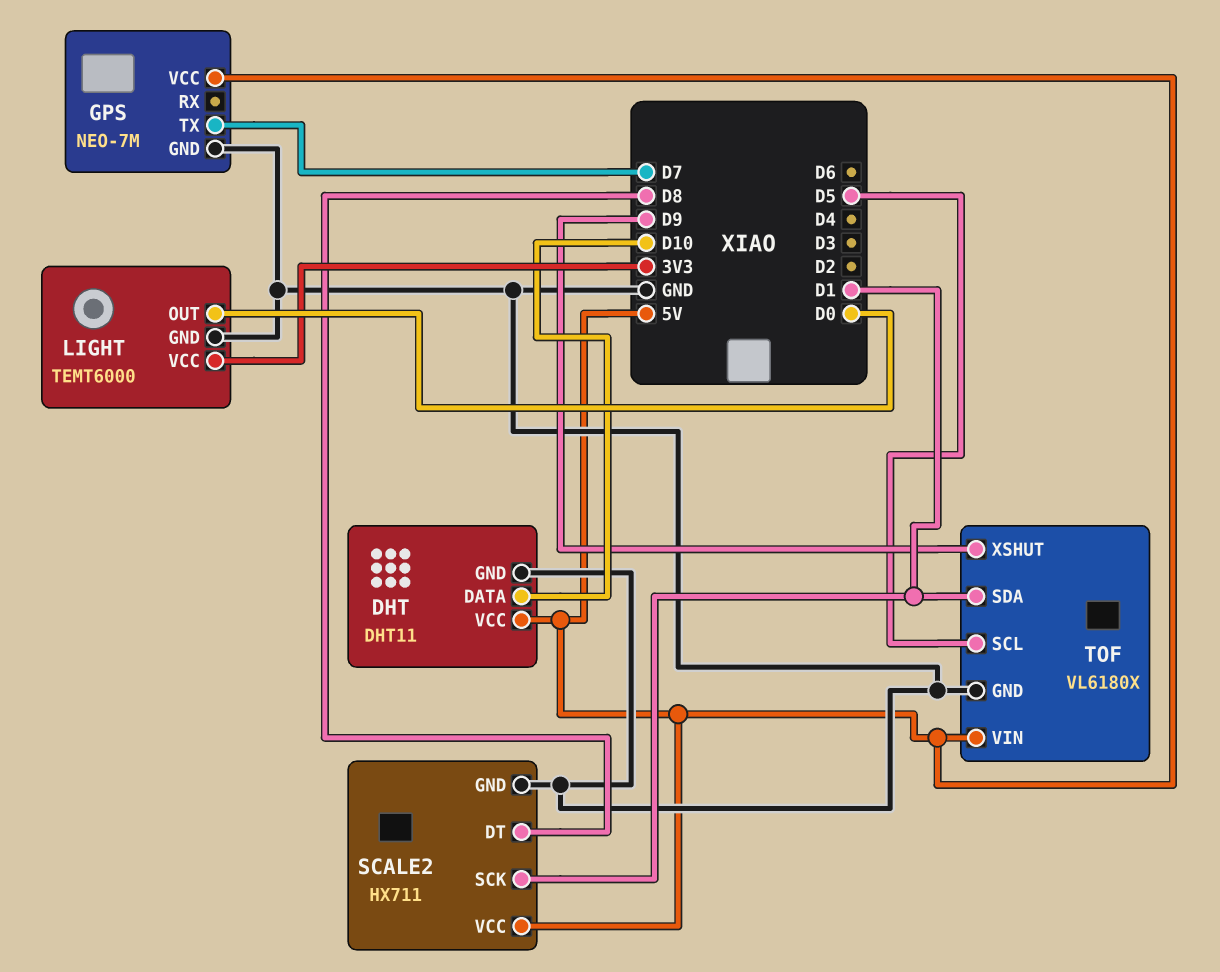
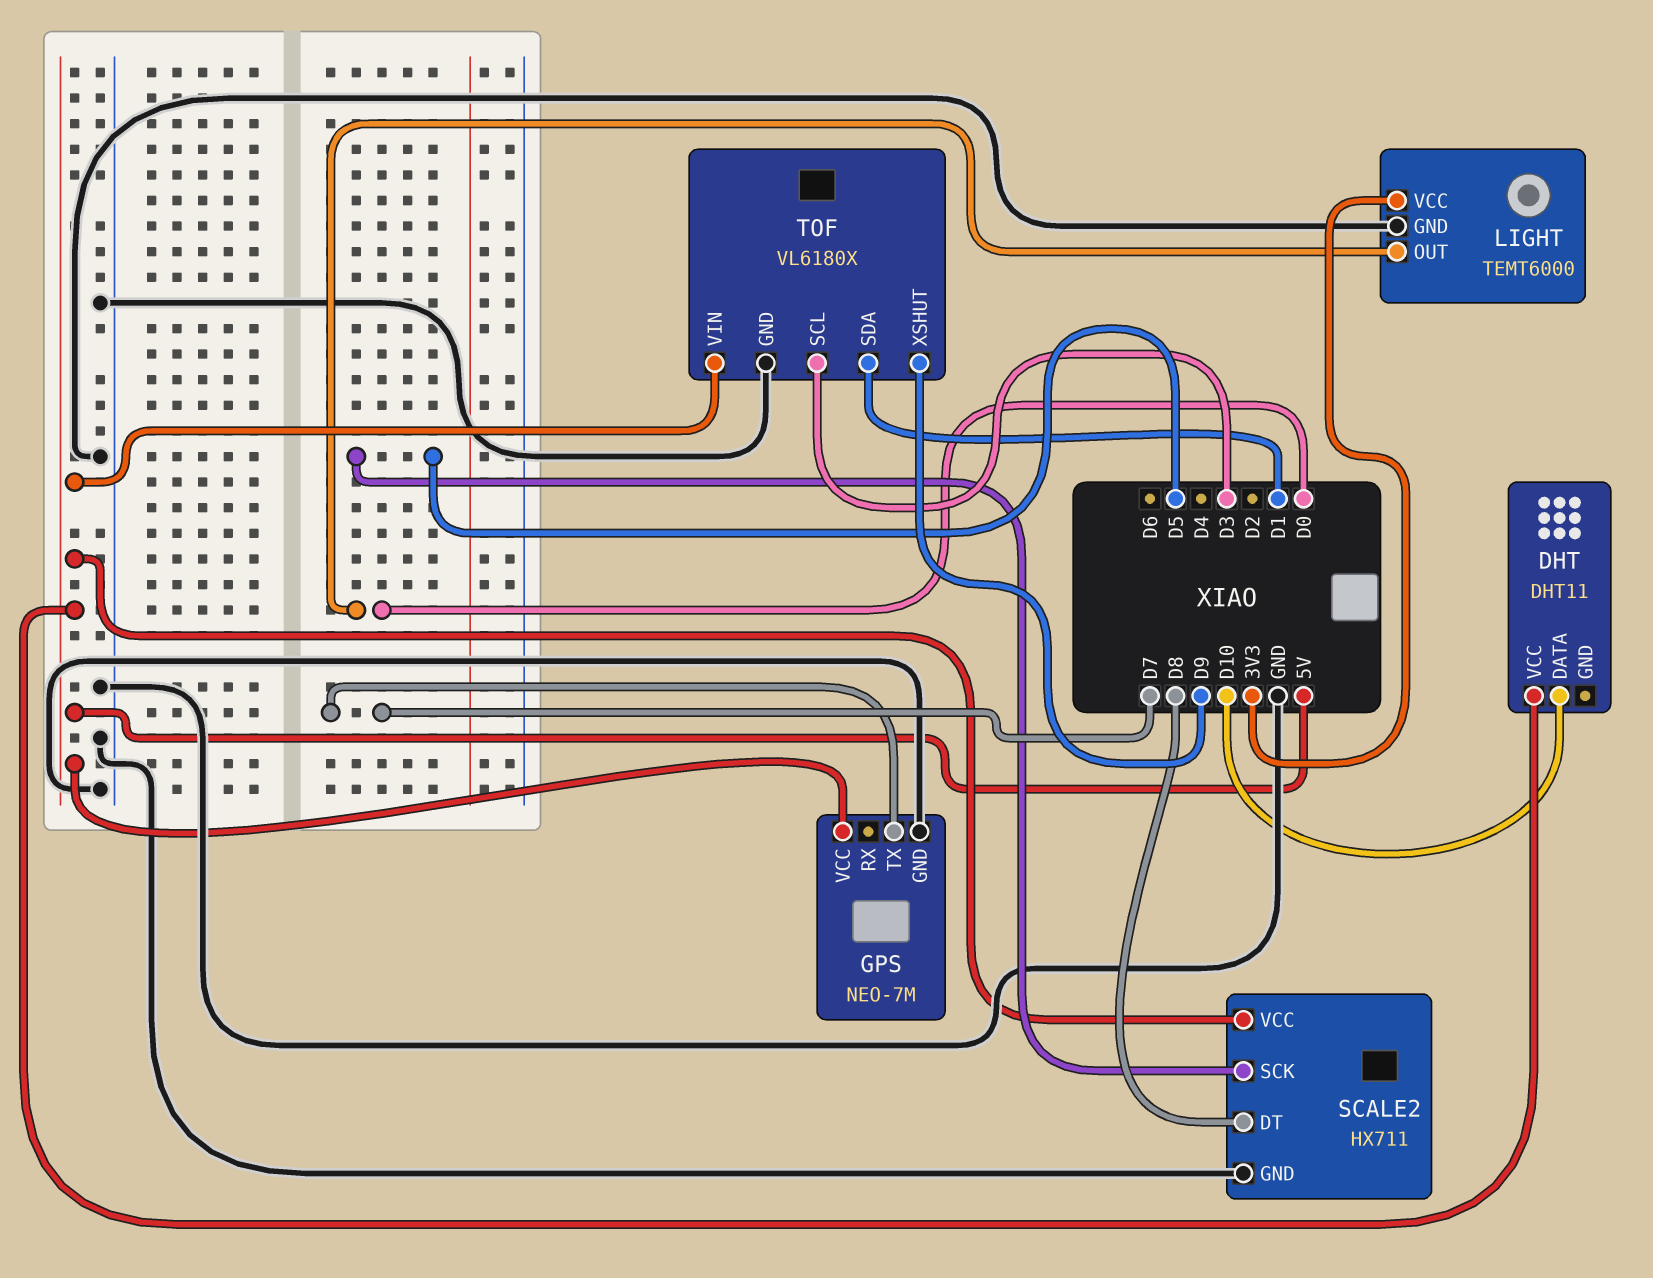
DHT pin GND: GND -> none
SCALE2 pin SCK: D1 -> D5
TOF pin SCL: D5 -> D3

